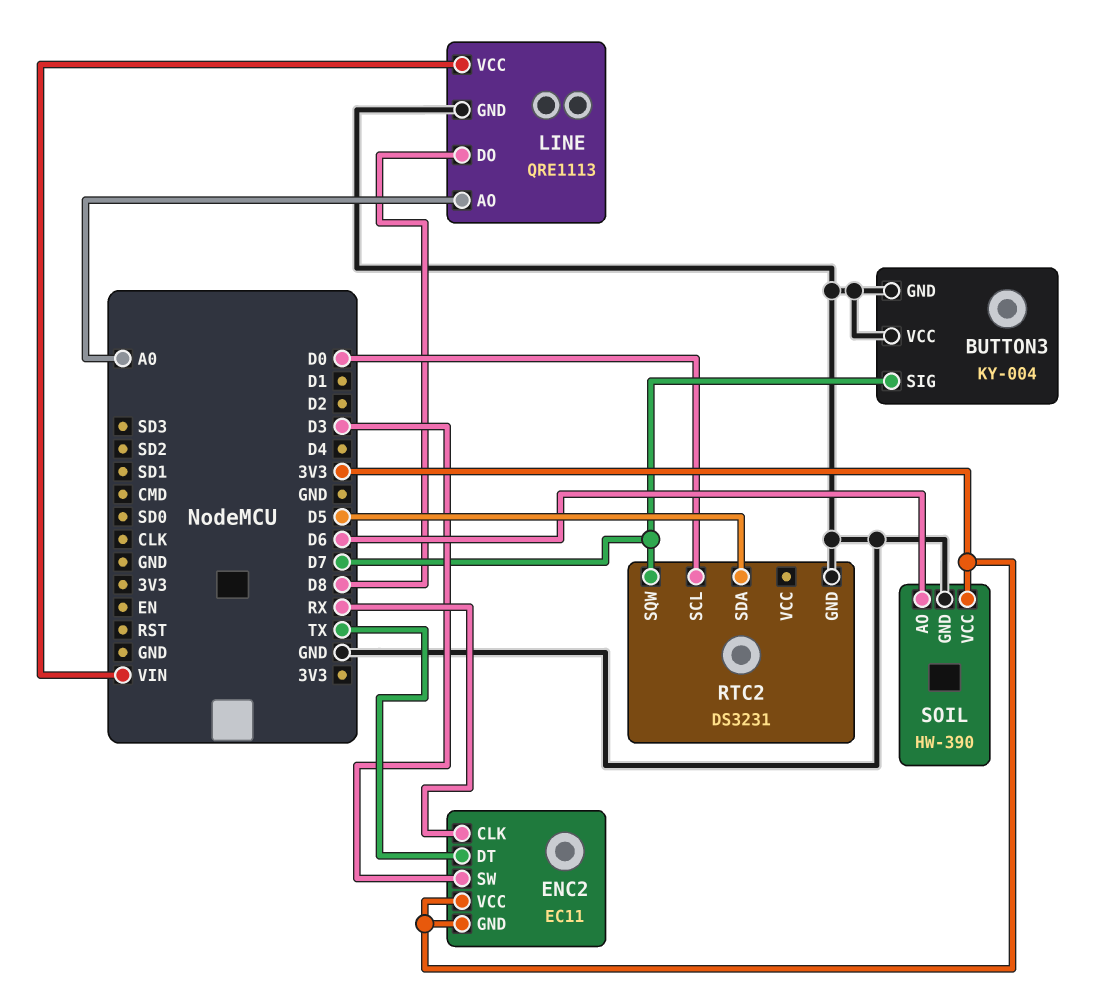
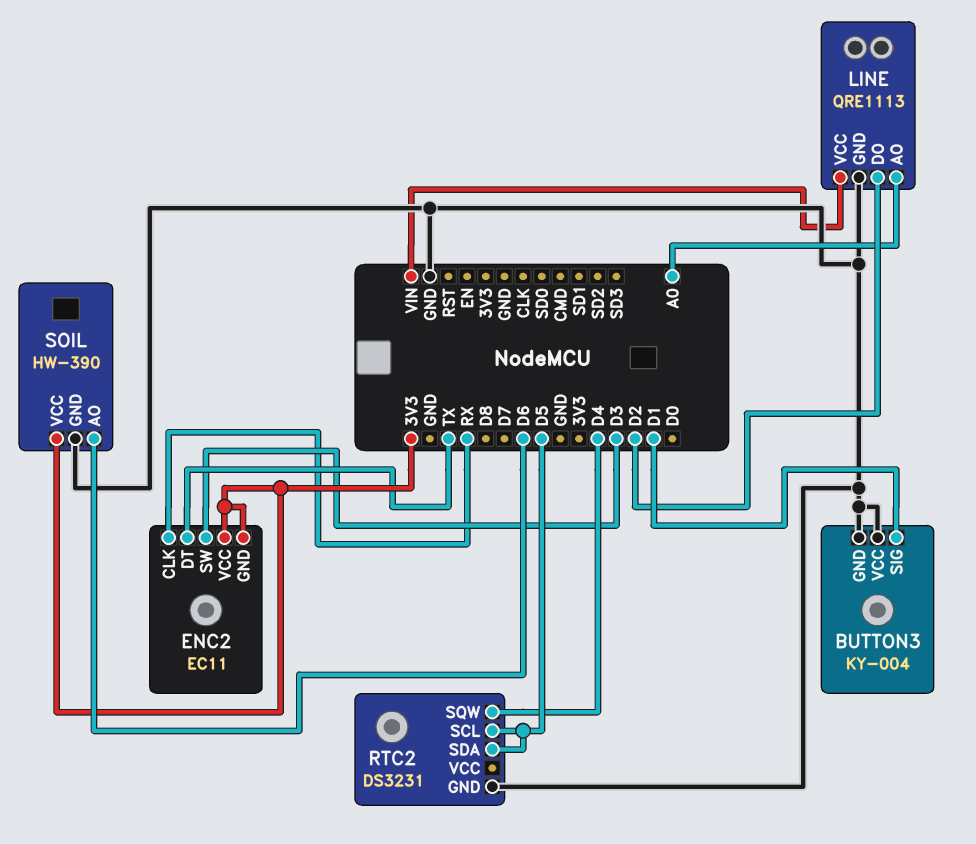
BUTTON3 pin SIG: D7 -> D1
LINE pin DO: D8 -> D2
RTC2 pin SCL: D0 -> D5
RTC2 pin SQW: D7 -> D4

